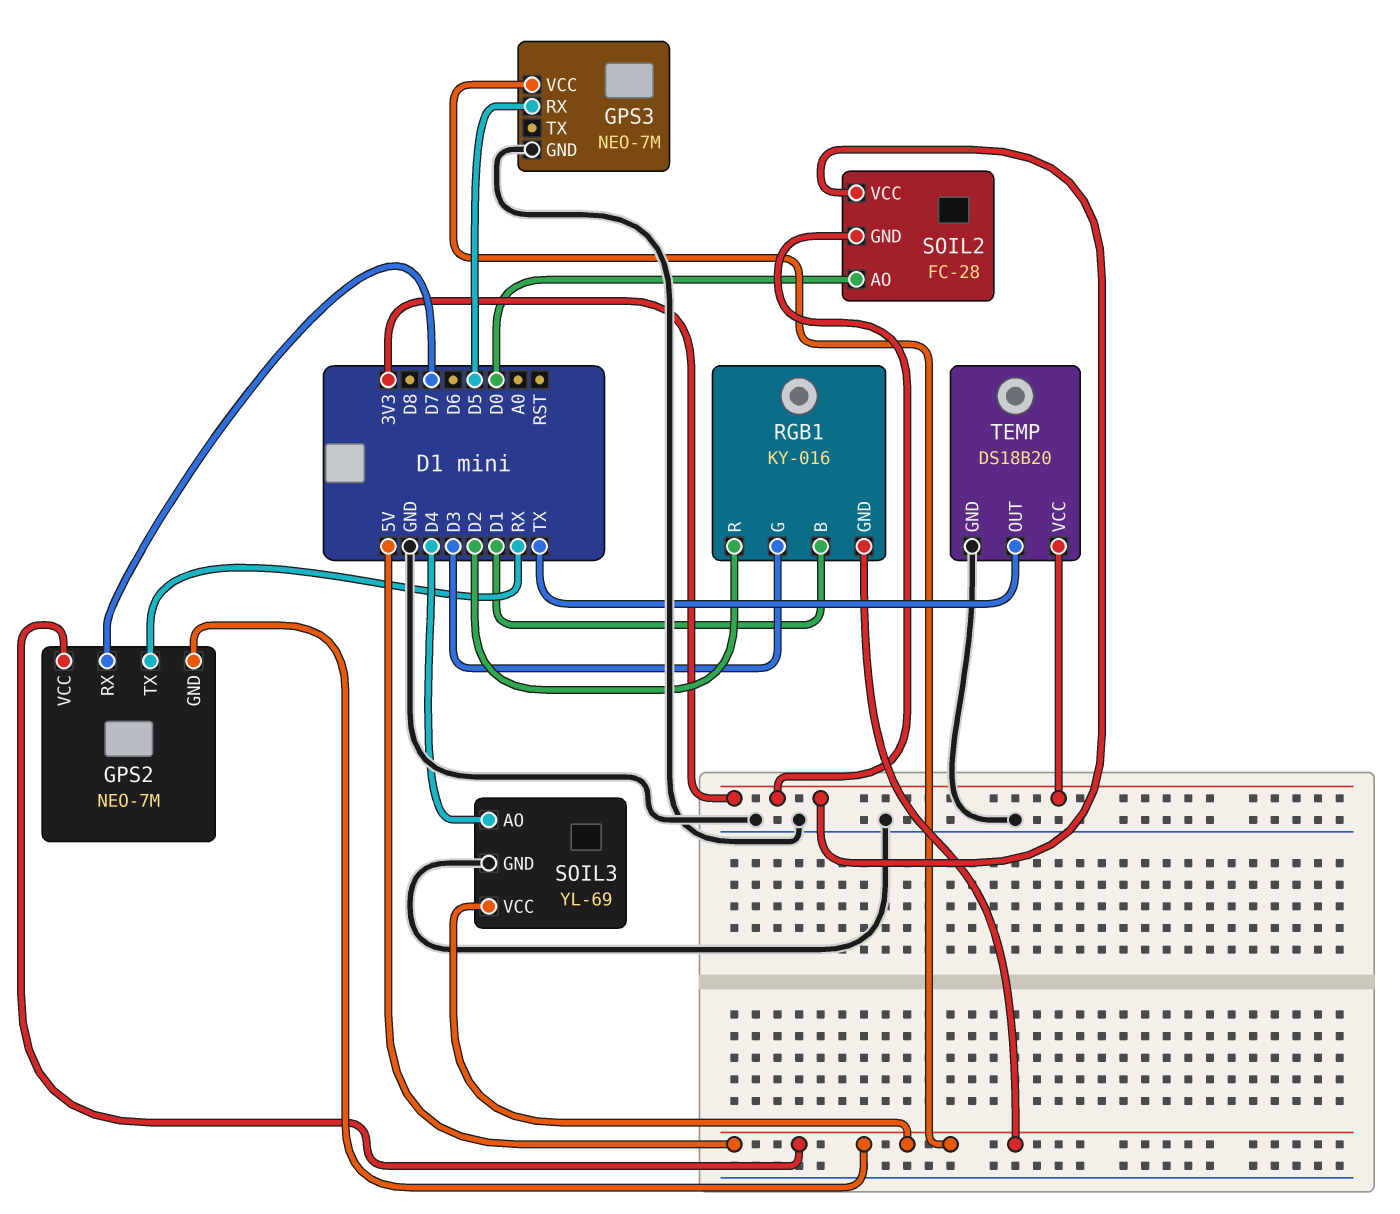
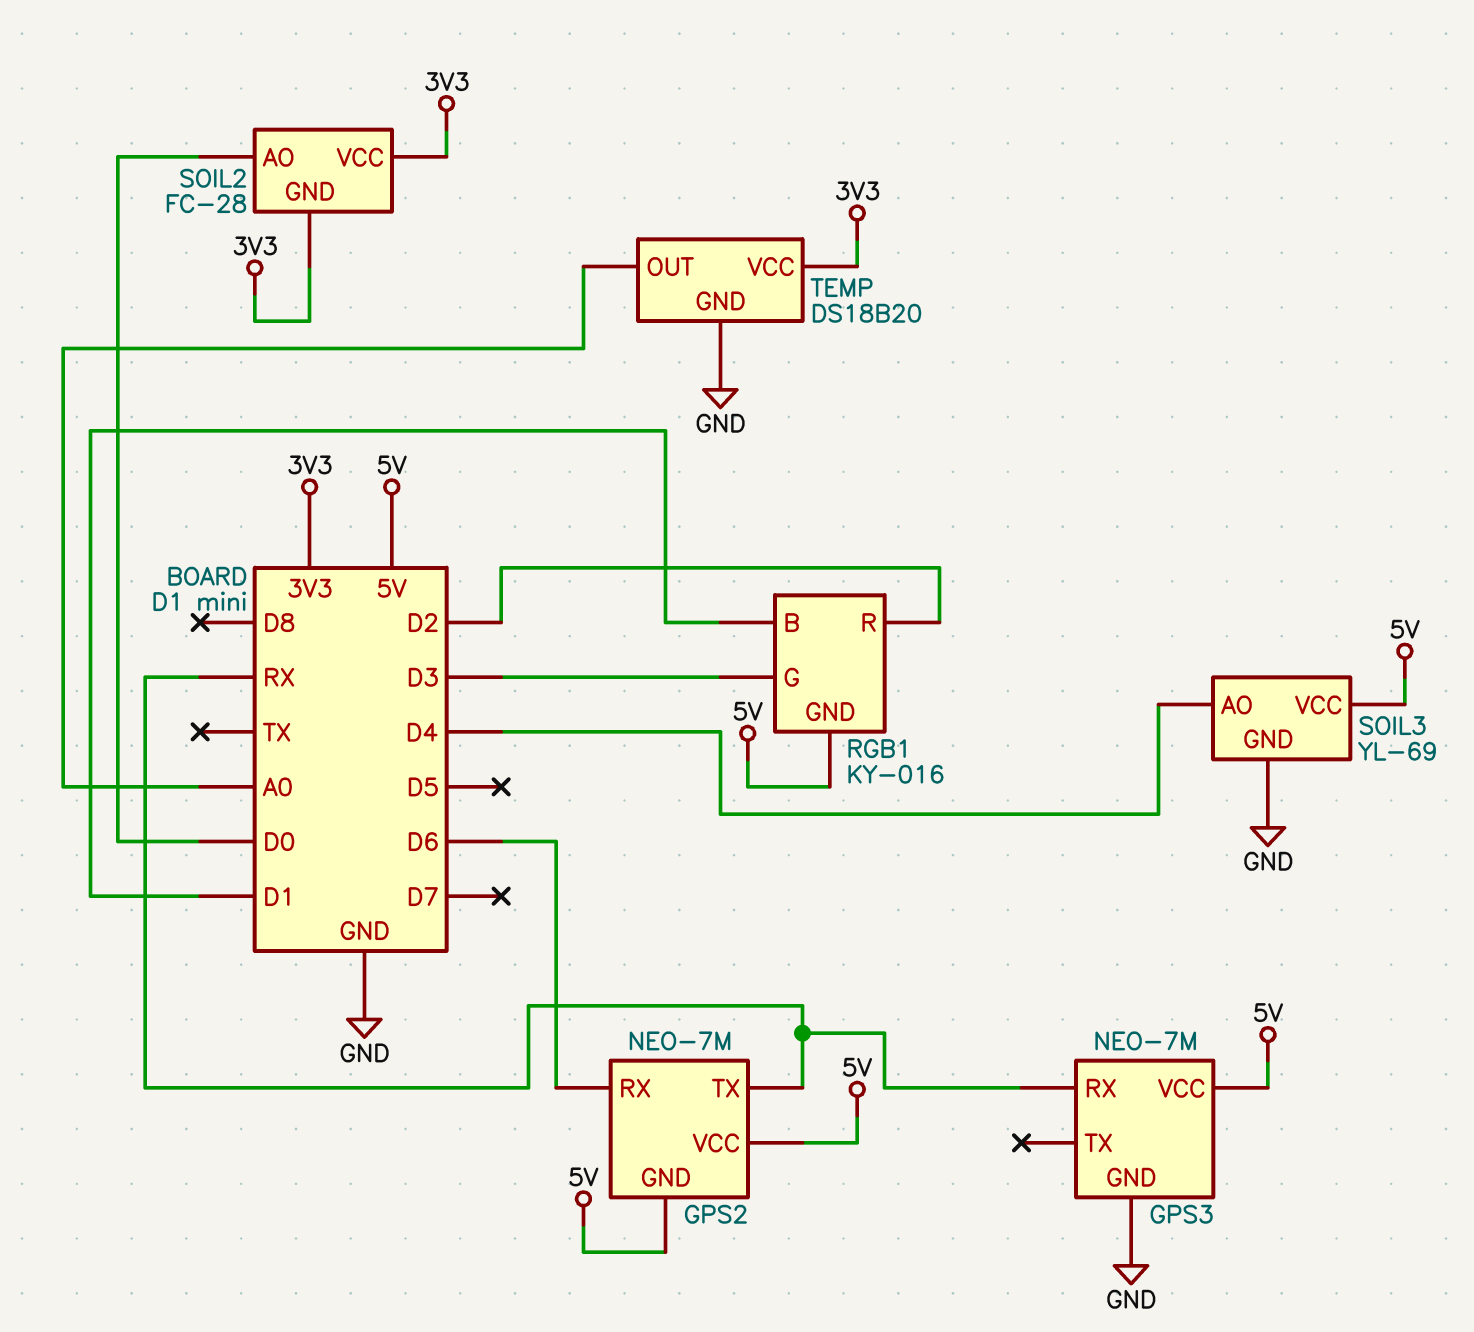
GPS2 pin RX: D7 -> D6
GPS3 pin RX: D5 -> RX
TEMP pin OUT: TX -> A0

